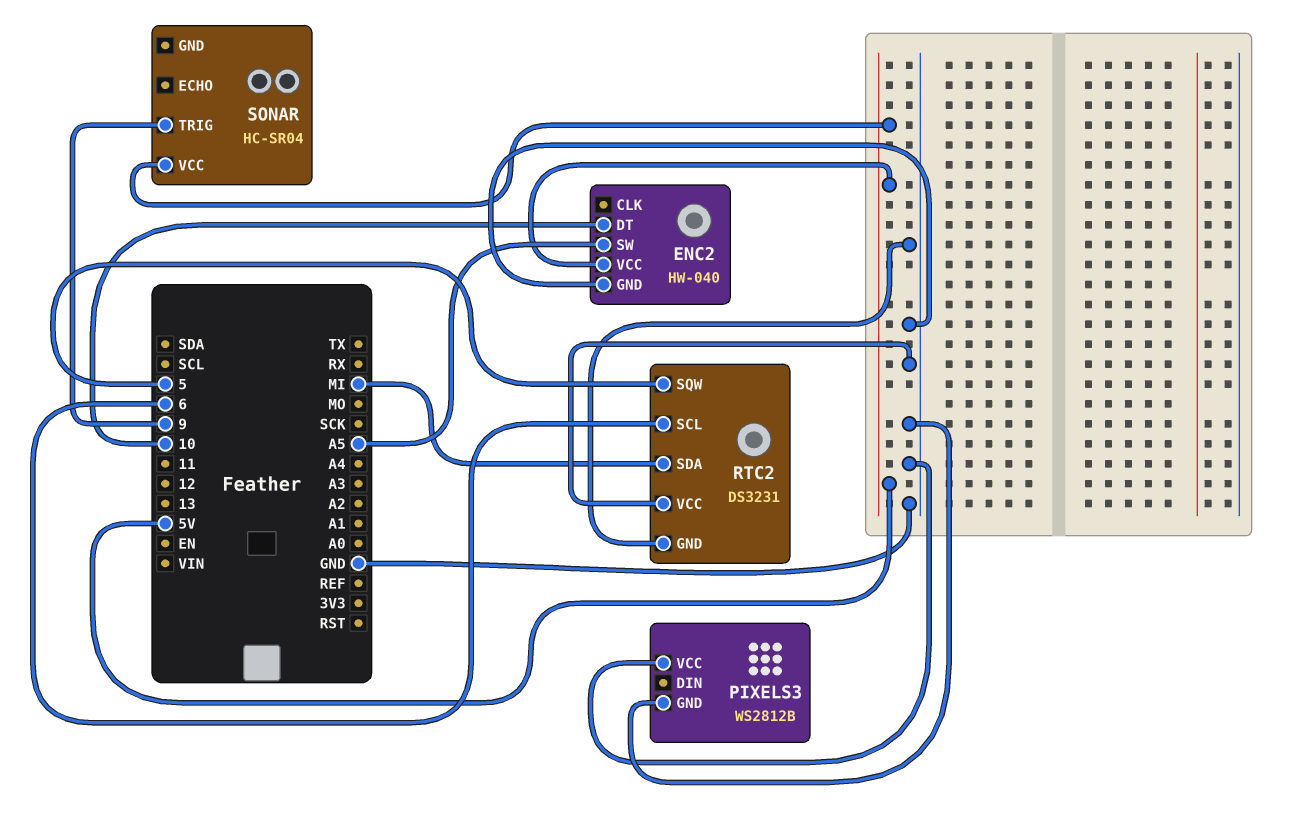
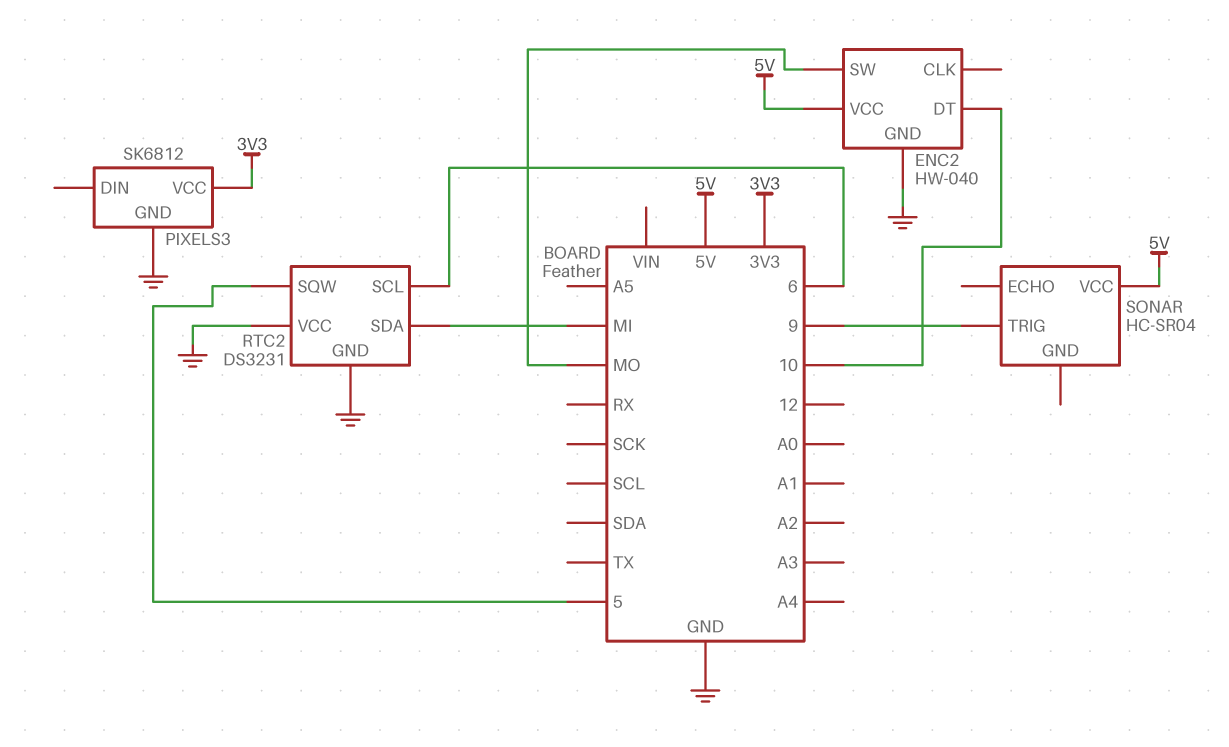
ENC2 pin SW: A5 -> MO
PIXELS3: WS2812B -> SK6812
PIXELS3 pin VCC: GND -> 3V3

